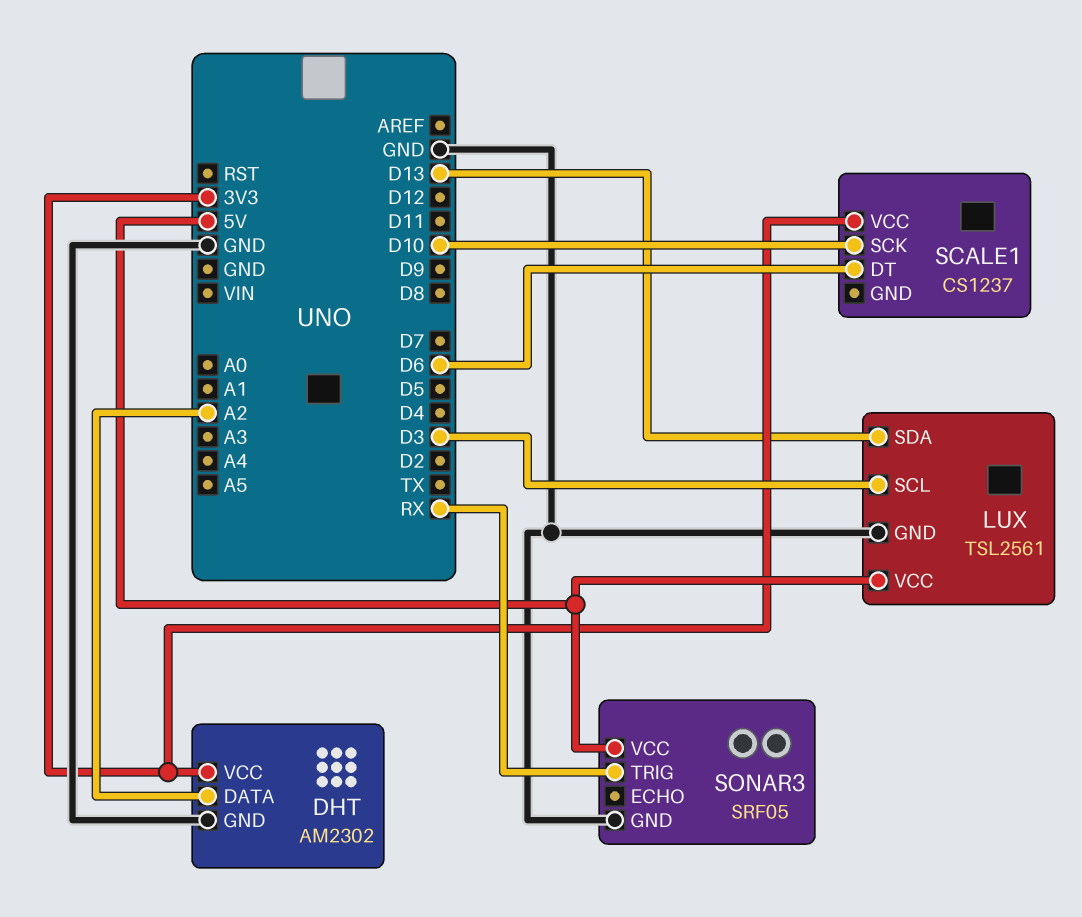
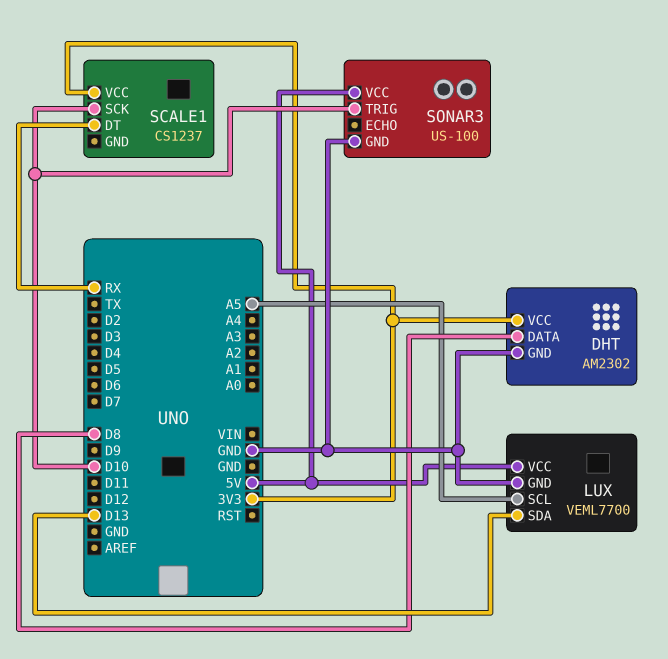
DHT pin DATA: A2 -> D8
LUX: TSL2561 -> VEML7700
LUX pin SCL: D3 -> A5
SCALE1 pin DT: D6 -> RX
SONAR3: SRF05 -> US-100
SONAR3 pin TRIG: RX -> D10

